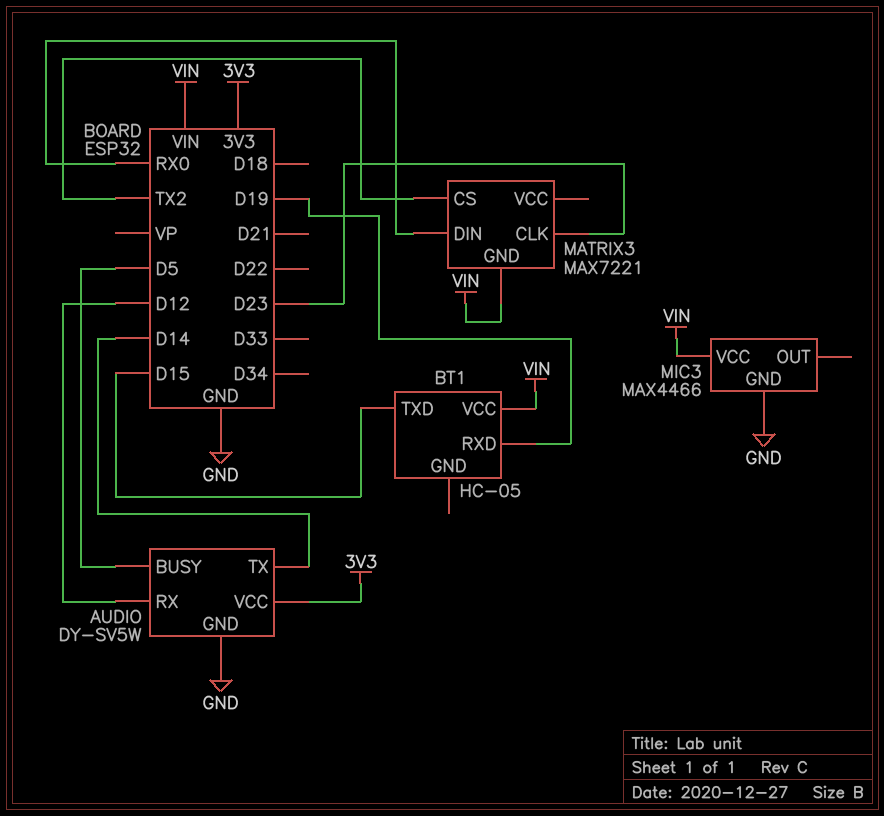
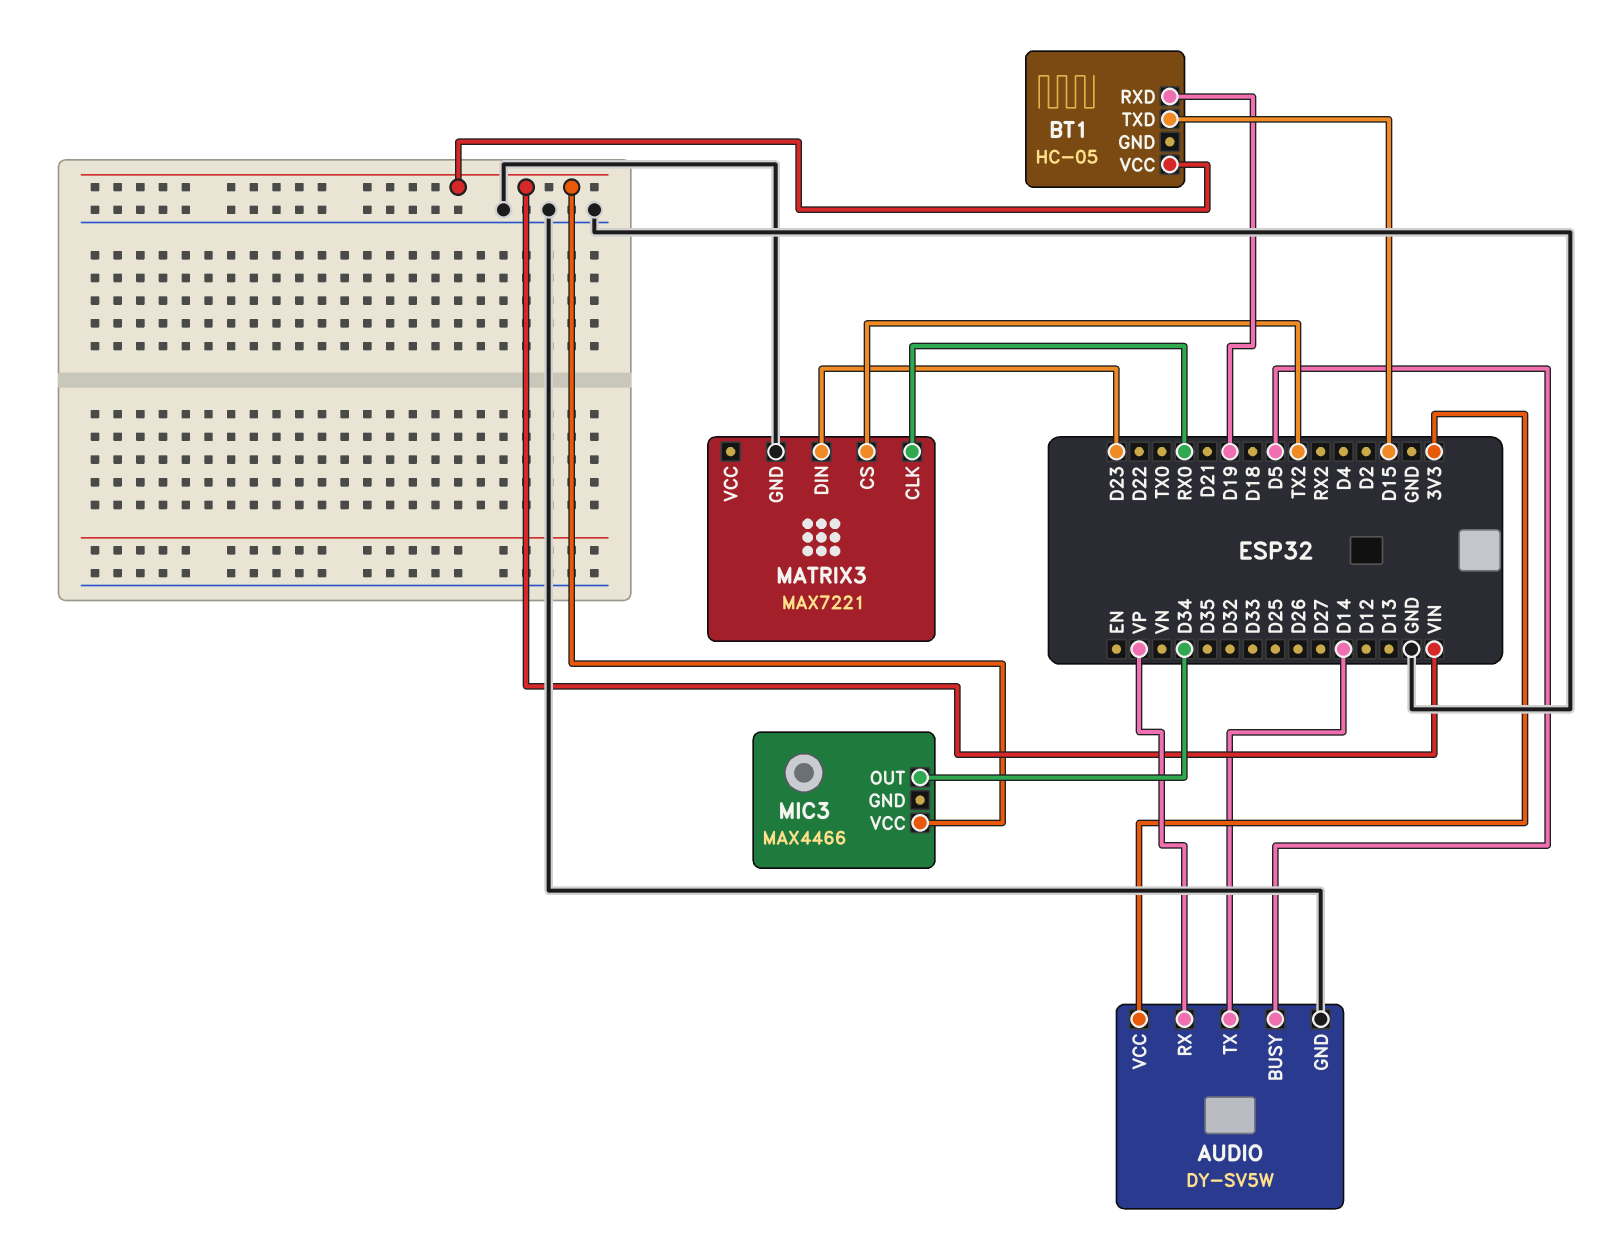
AUDIO pin RX: D12 -> VP
MATRIX3 pin CLK: D23 -> RX0
MATRIX3 pin DIN: RX0 -> D23
MATRIX3 pin GND: VIN -> GND
MIC3 pin GND: GND -> none
MIC3 pin OUT: none -> D34

